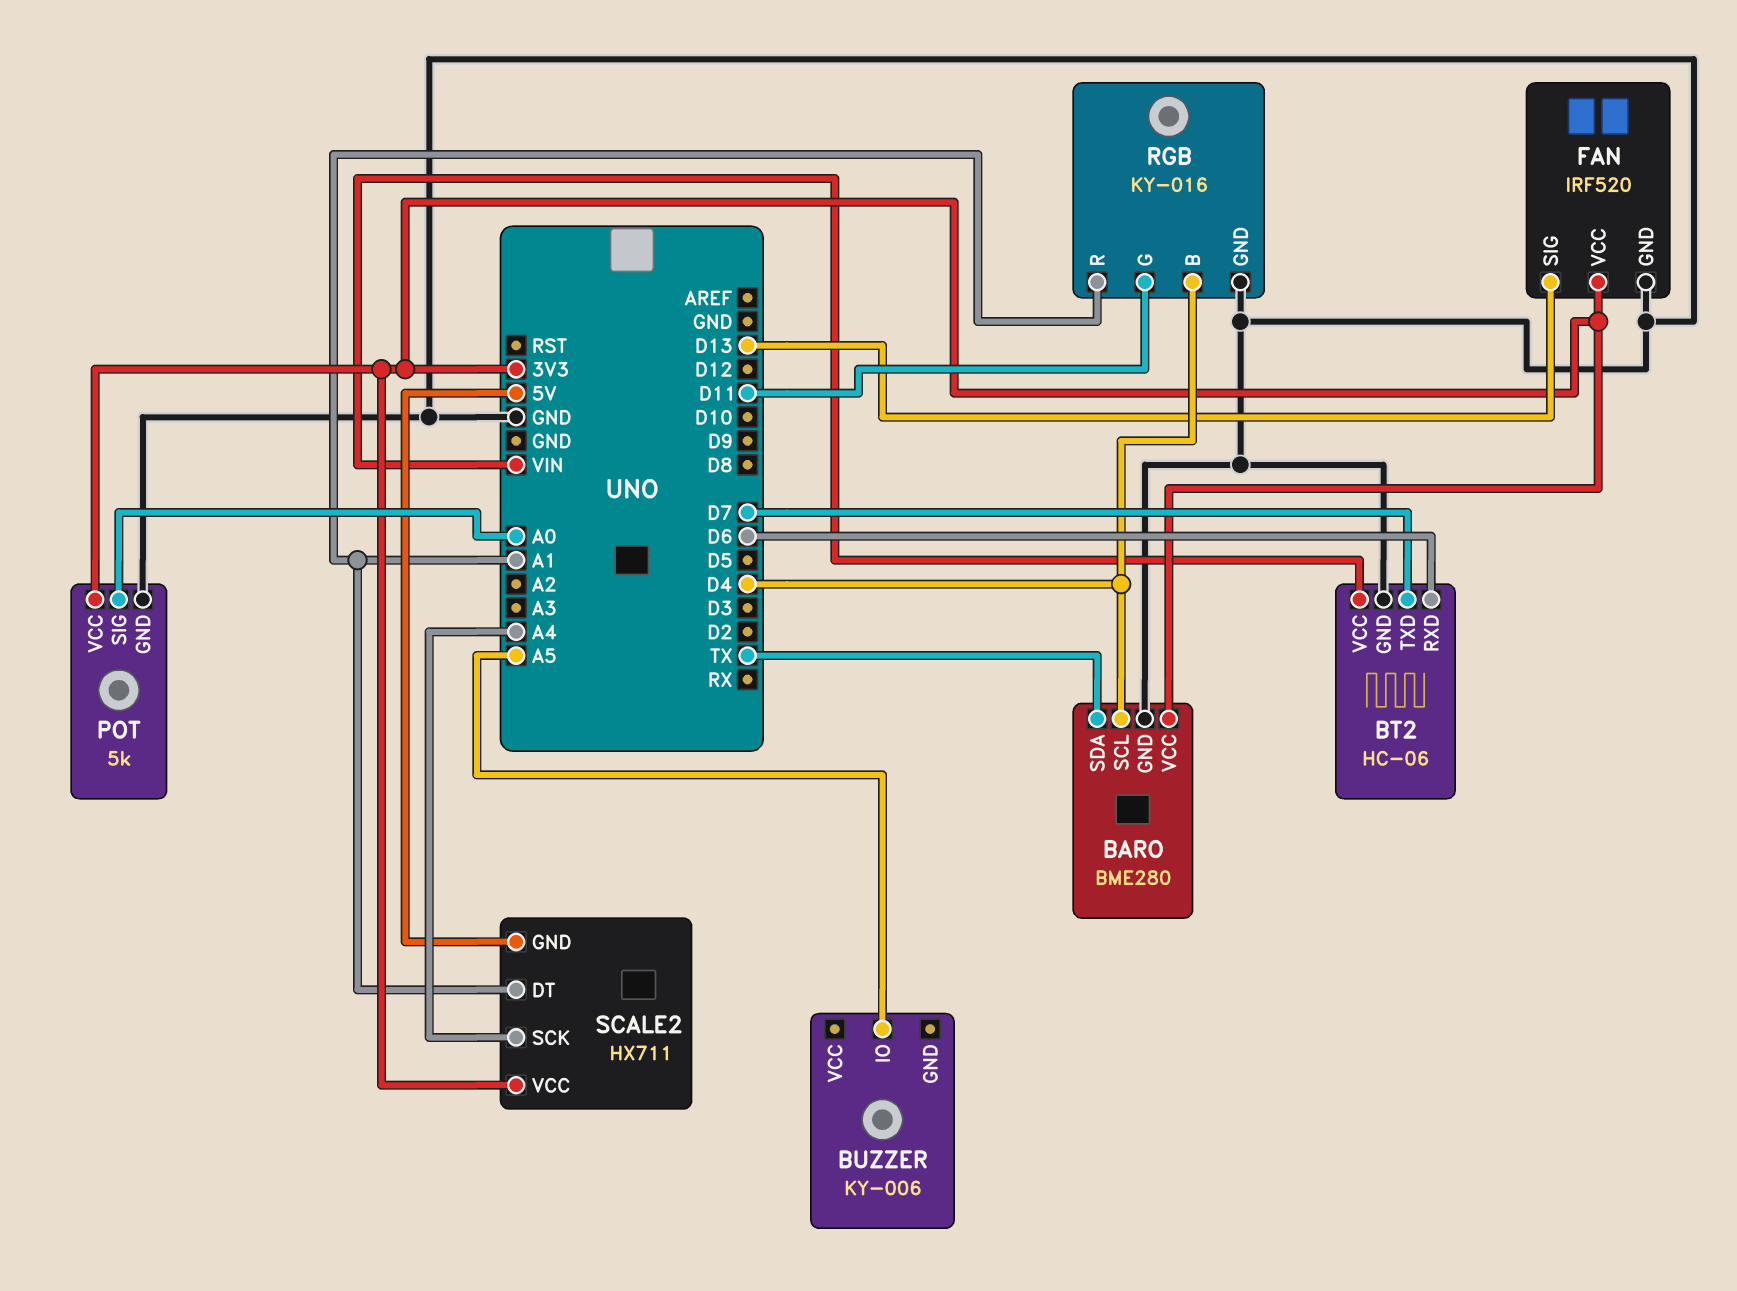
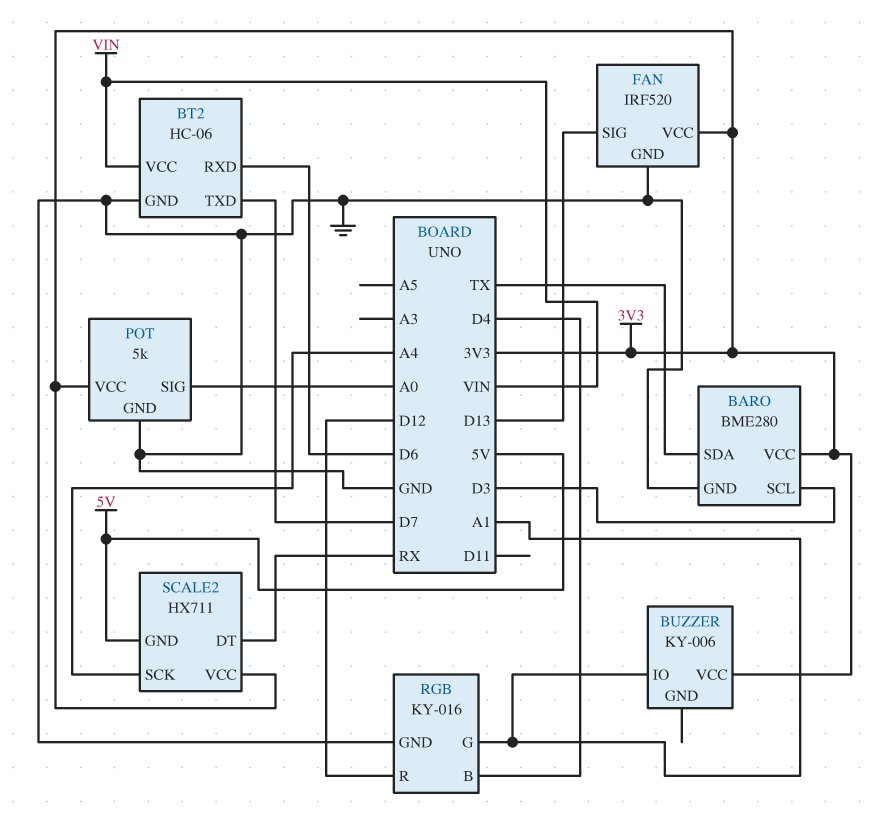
BARO pin SCL: D4 -> D3
BUZZER pin IO: A5 -> A1
BUZZER pin VCC: none -> 3V3
RGB pin G: D11 -> A1
RGB pin R: A1 -> D12
SCALE2 pin DT: A1 -> RX

